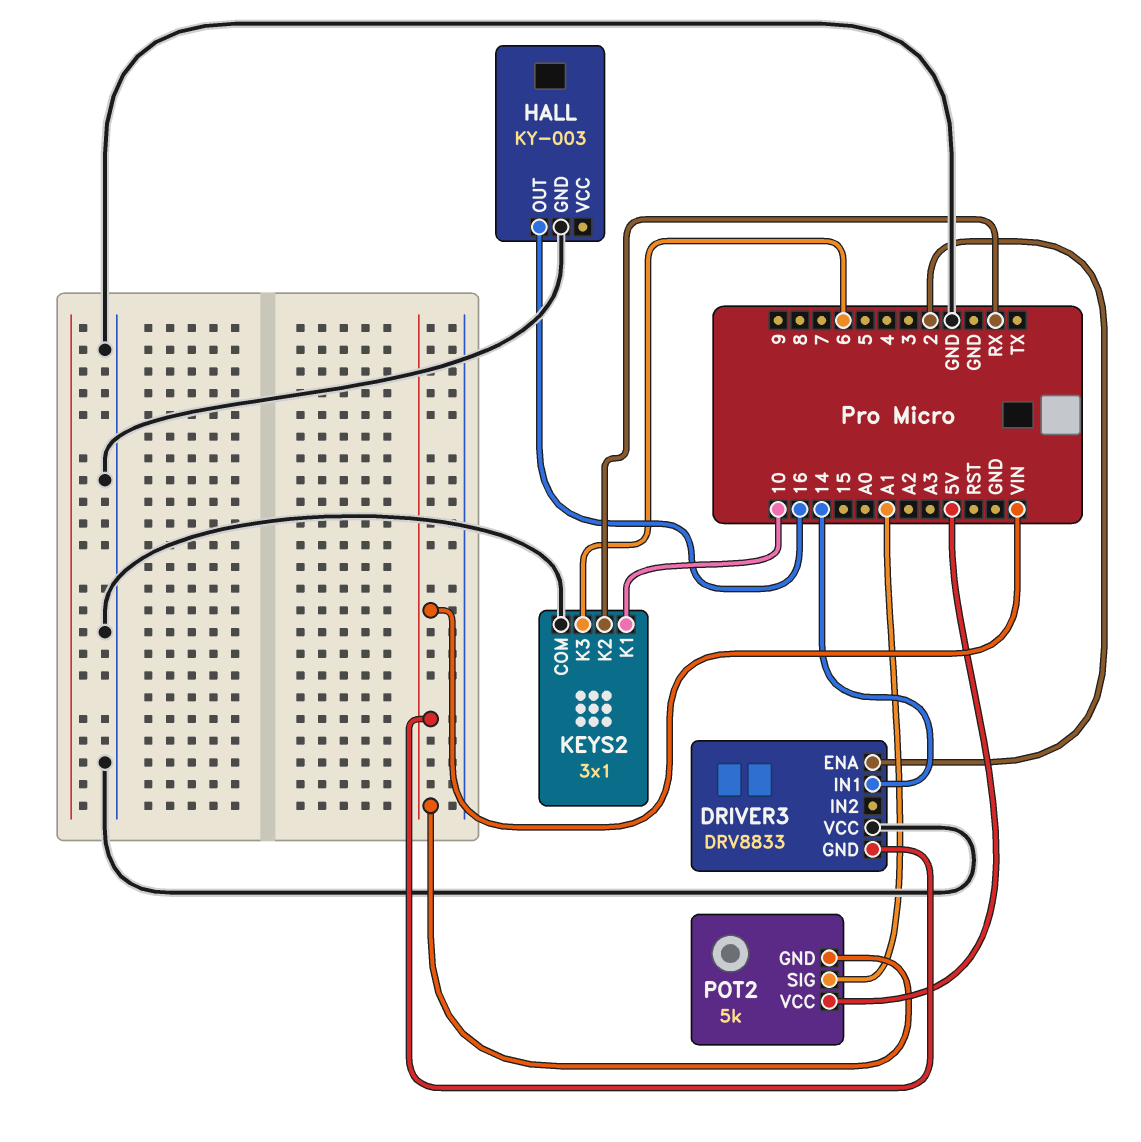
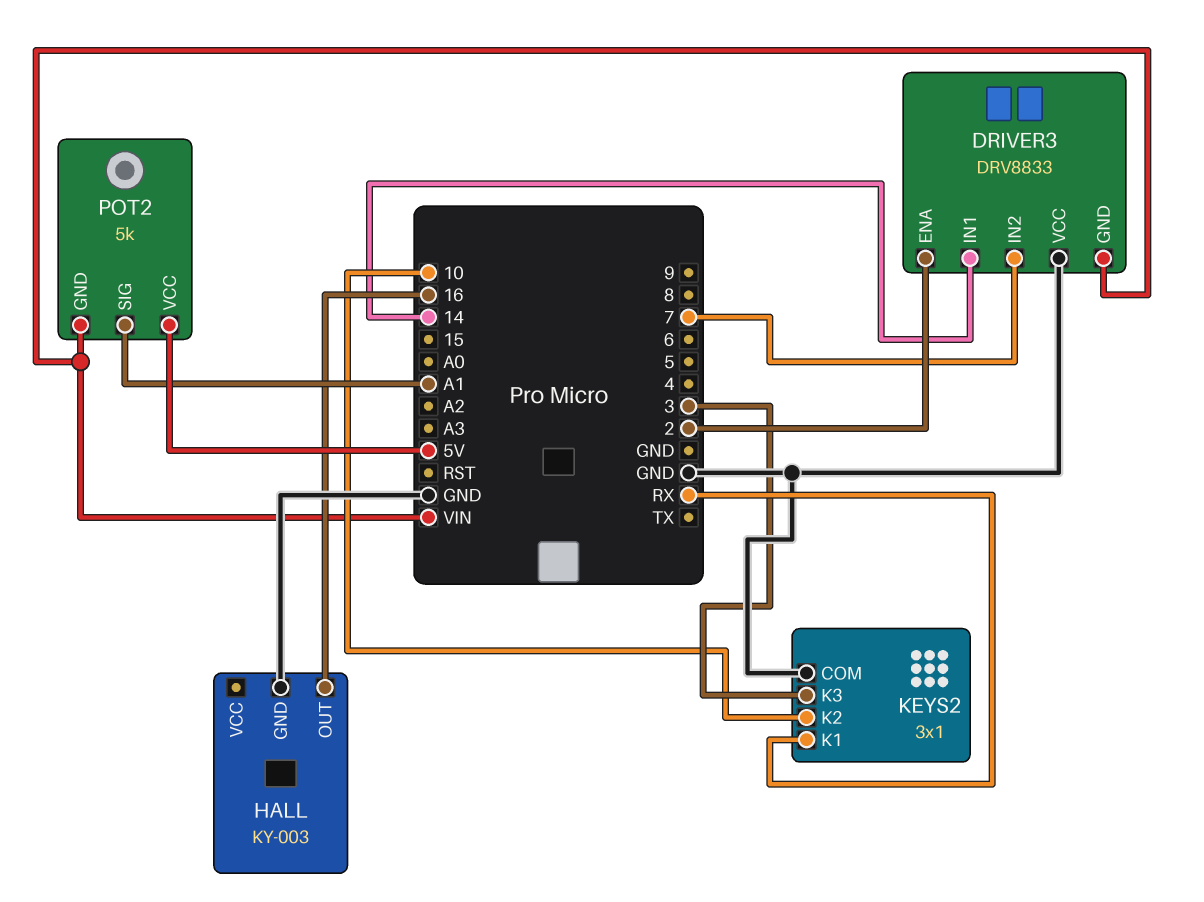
DRIVER3 pin IN2: none -> 7
KEYS2 pin K1: 10 -> RX
KEYS2 pin K2: RX -> 10
KEYS2 pin K3: 6 -> 3

